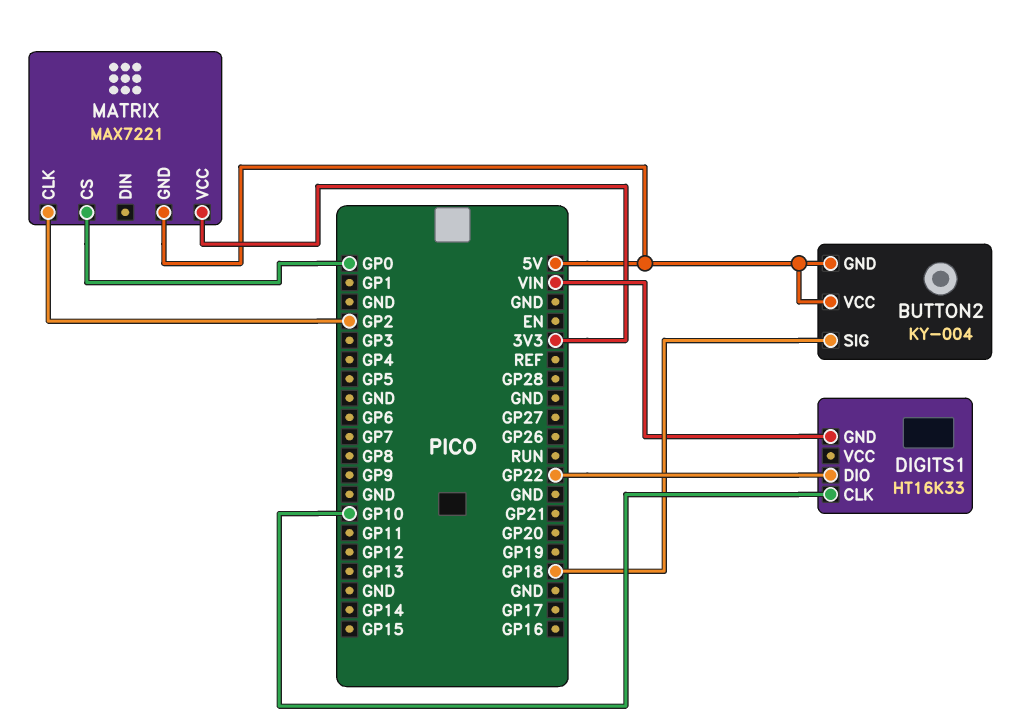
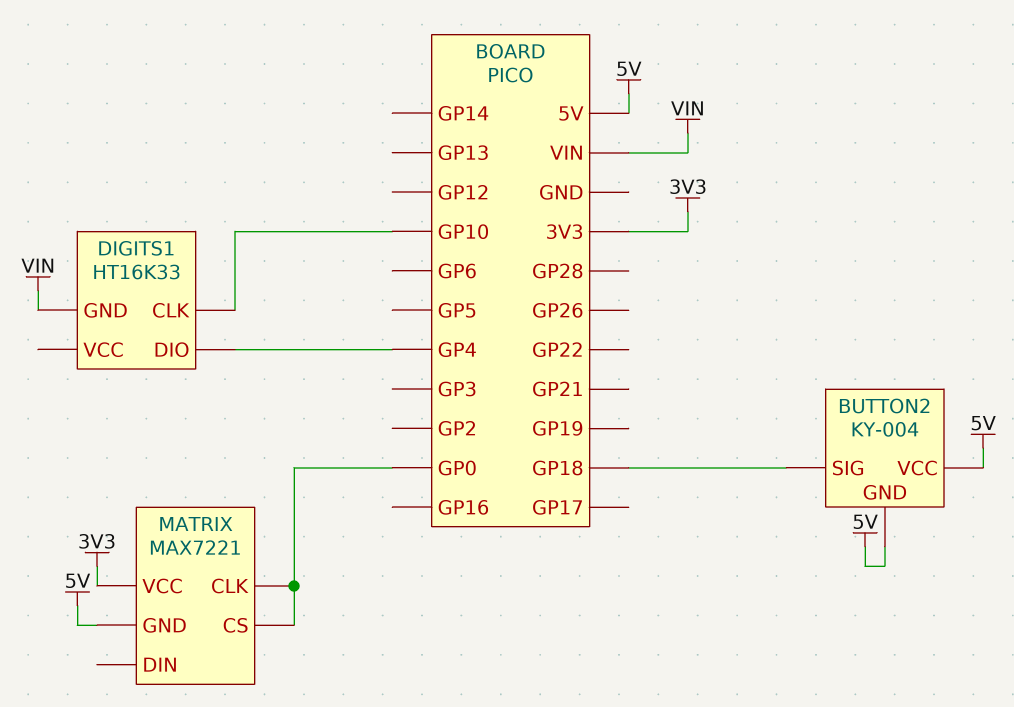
DIGITS1 pin DIO: GP22 -> GP4
MATRIX pin CLK: GP2 -> GP0

